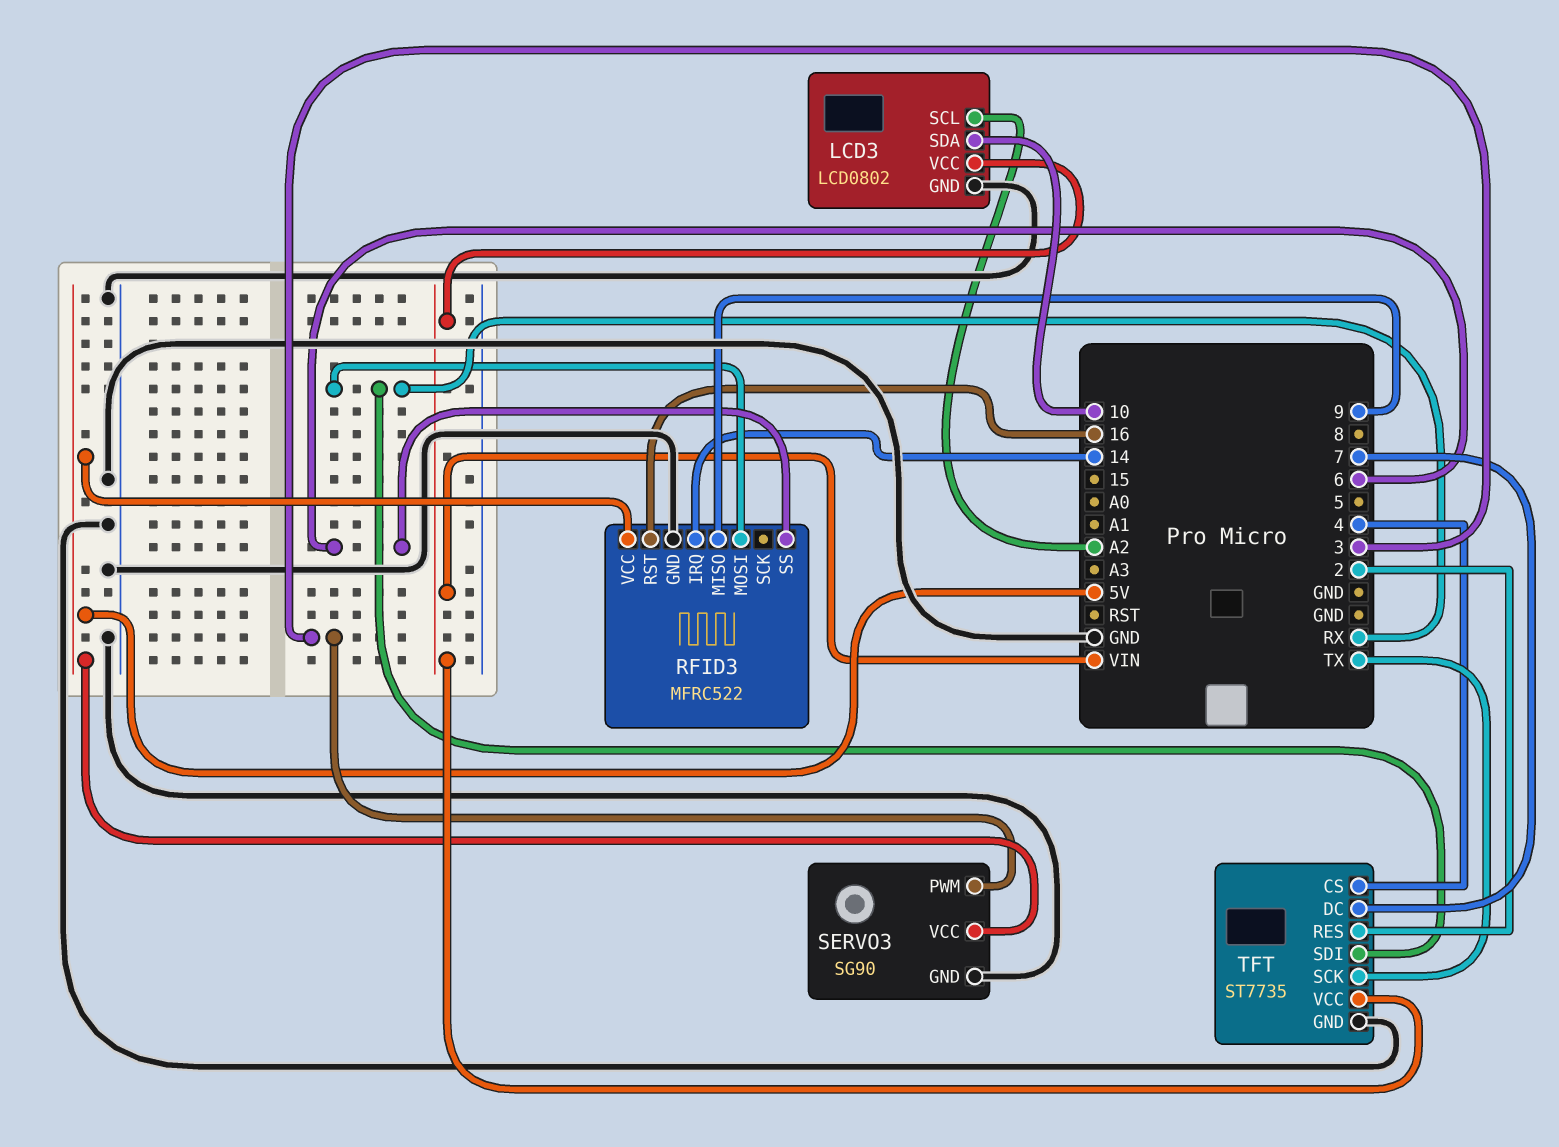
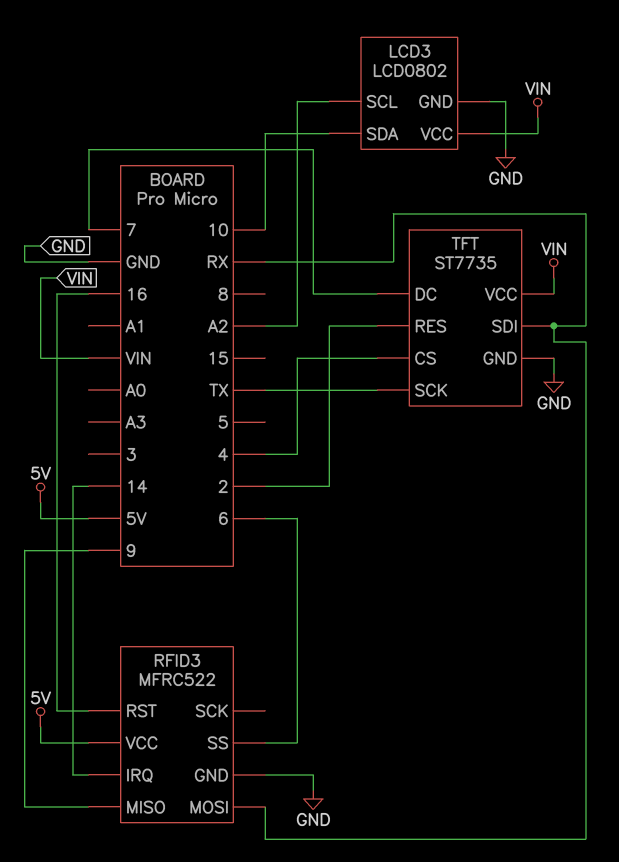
SERVO3: SG90 -> none
SERVO3 pin GND: GND -> none
SERVO3 pin PWM: 3 -> none
SERVO3 pin VCC: 5V -> none

